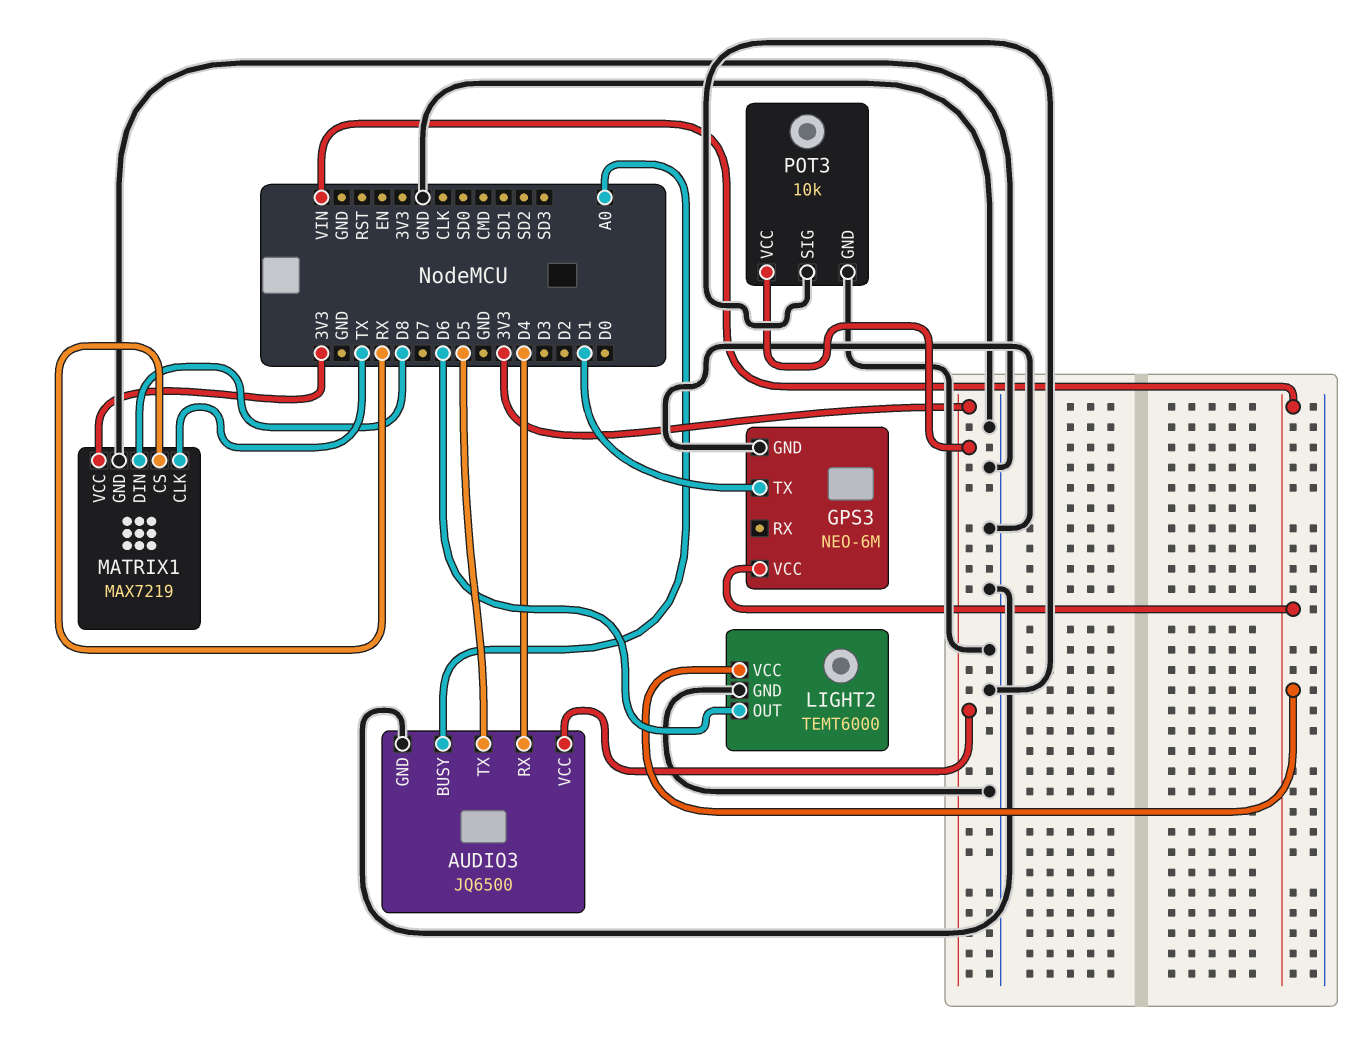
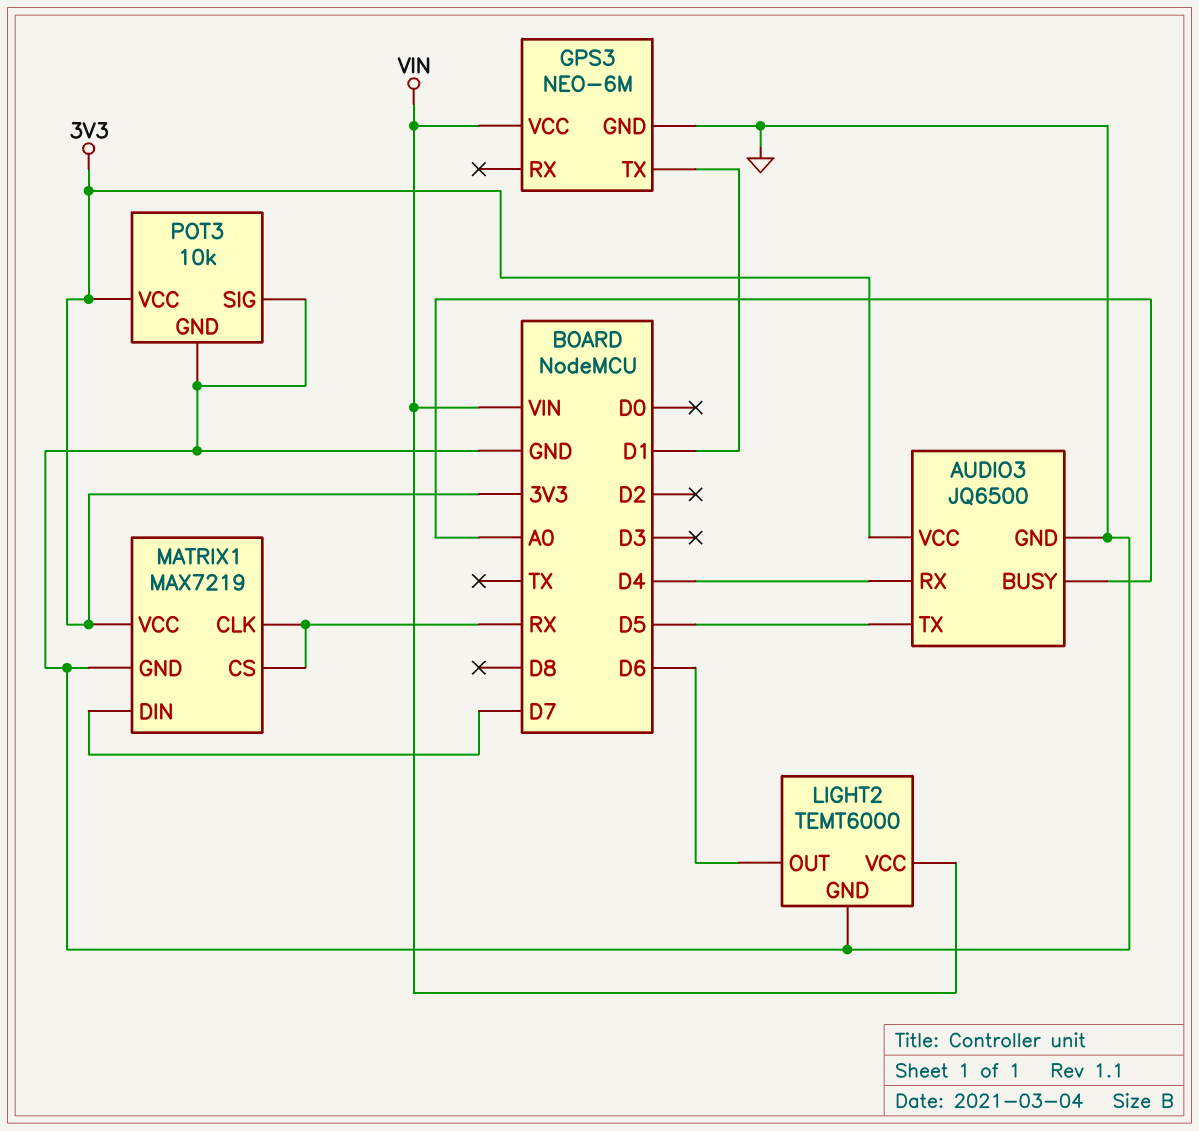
MATRIX1 pin CLK: TX -> RX
MATRIX1 pin DIN: D8 -> D7

